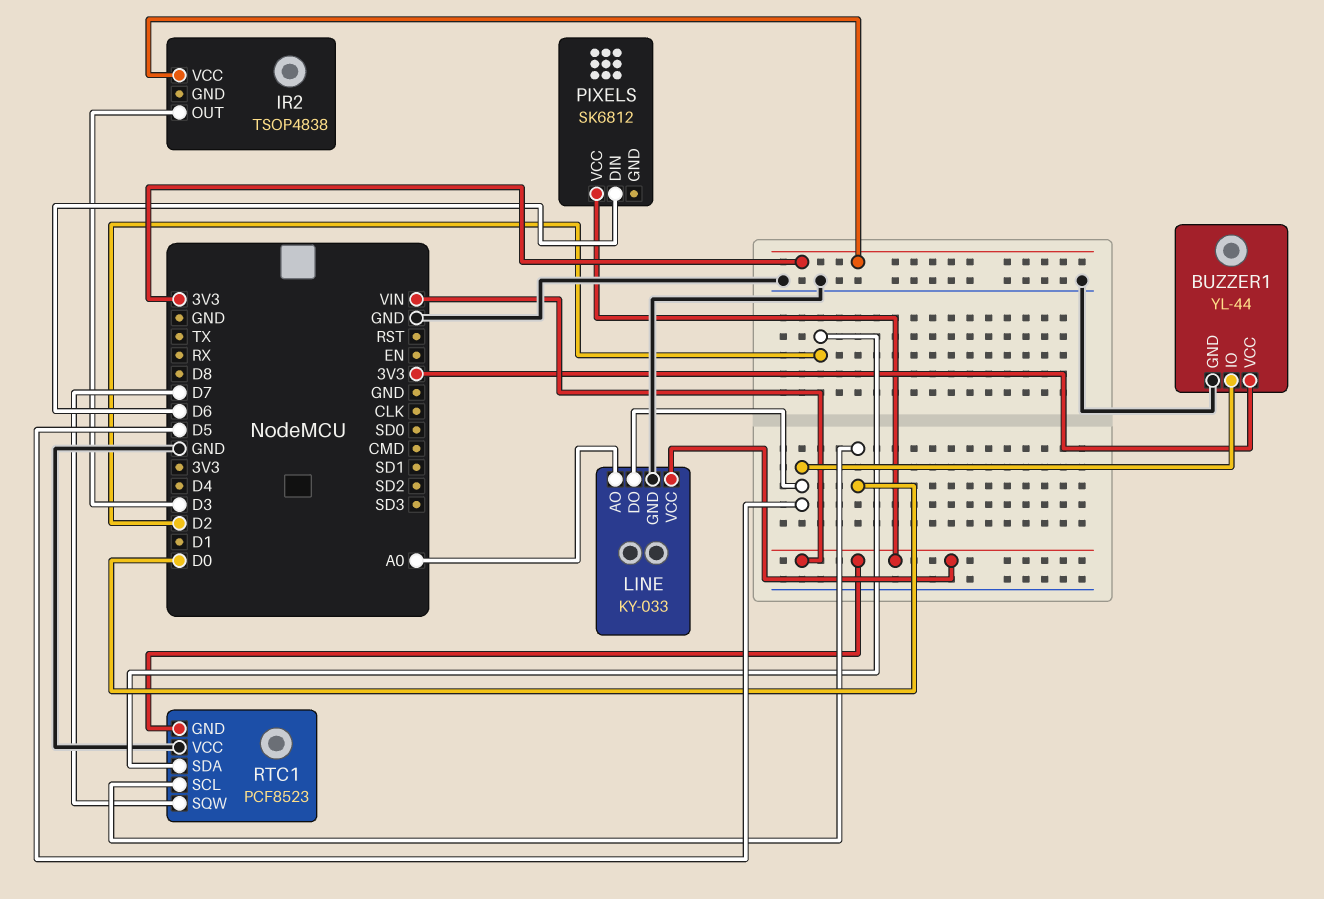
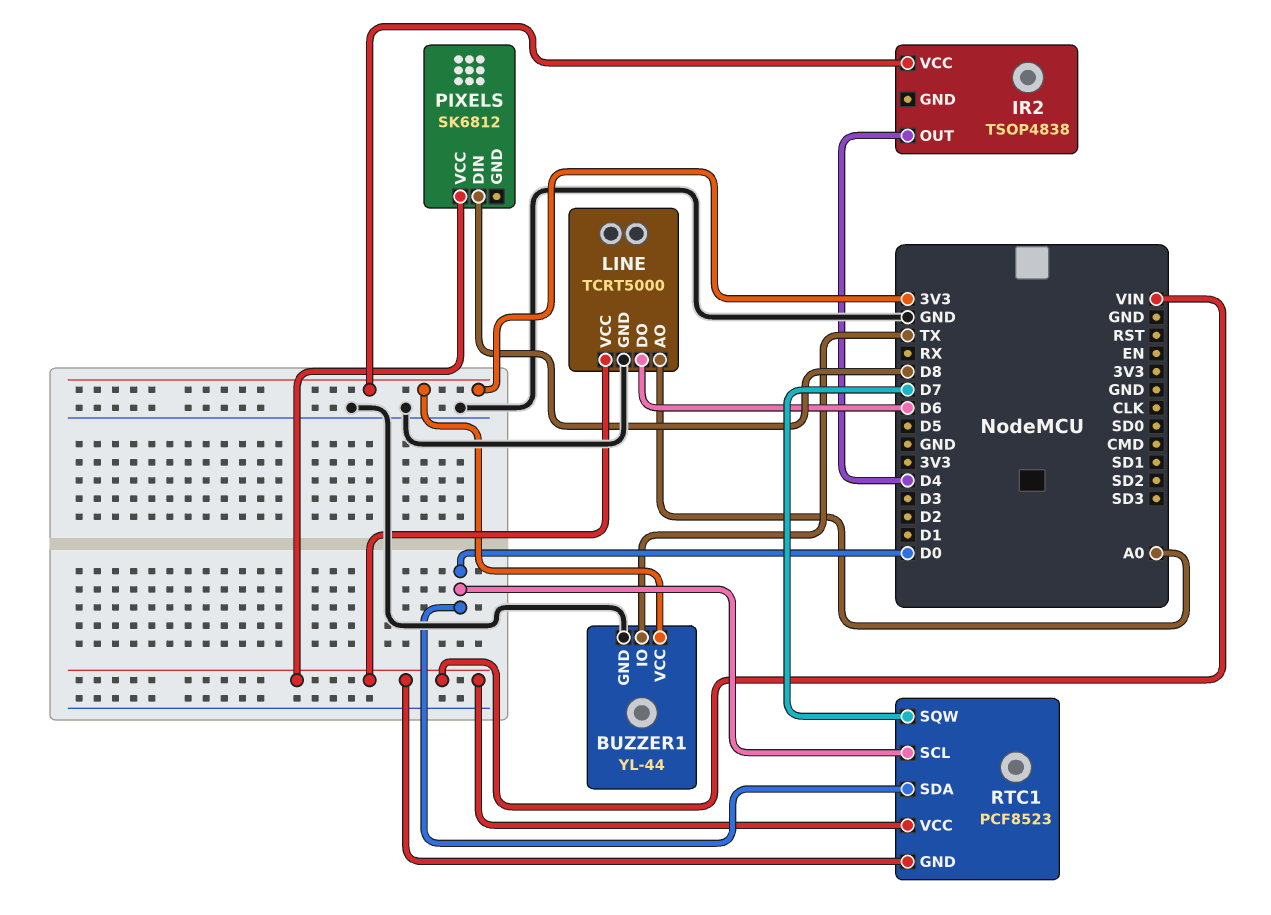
BUZZER1 pin IO: D5 -> TX
IR2 pin OUT: D3 -> D4
LINE: KY-033 -> TCRT5000
LINE pin DO: D5 -> D6
PIXELS pin DIN: D6 -> D8
RTC1 pin SDA: D2 -> D0
RTC1 pin VCC: GND -> VIN

